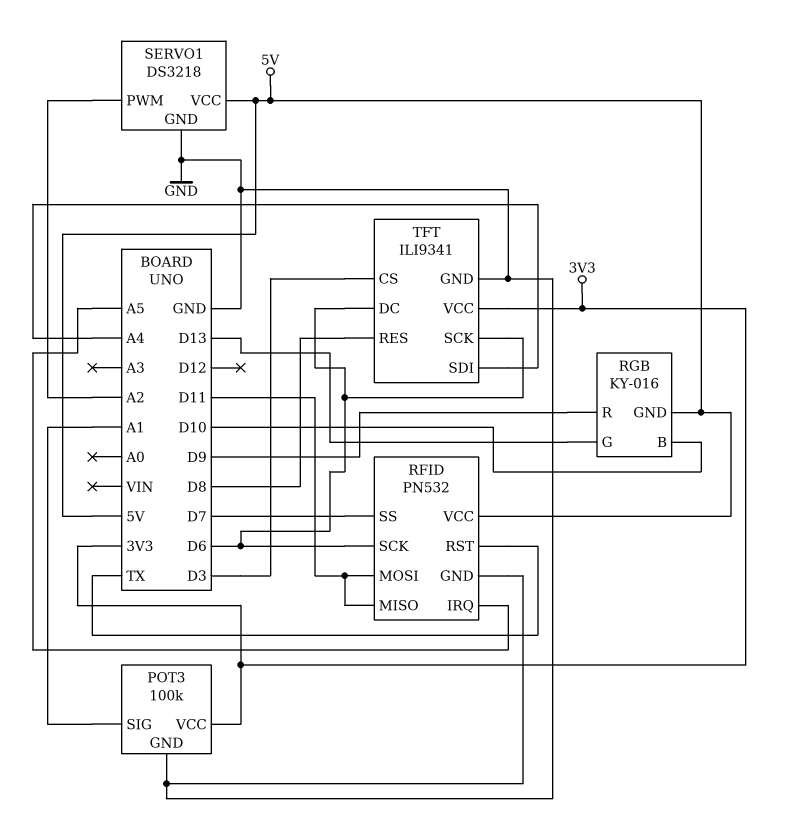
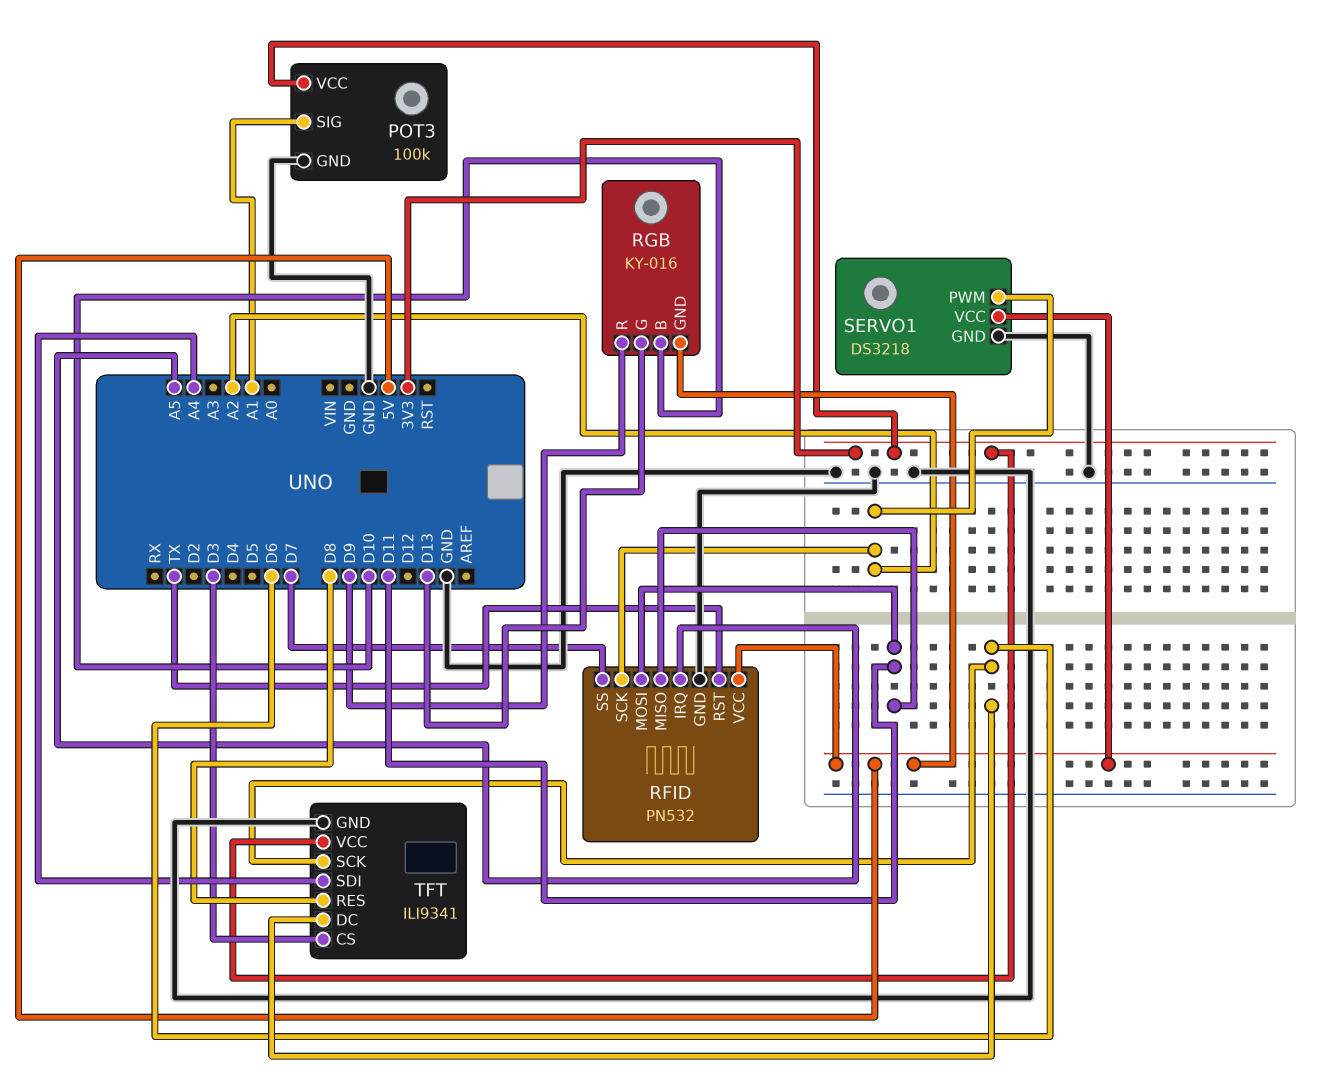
RFID pin SCK: D6 -> A2

